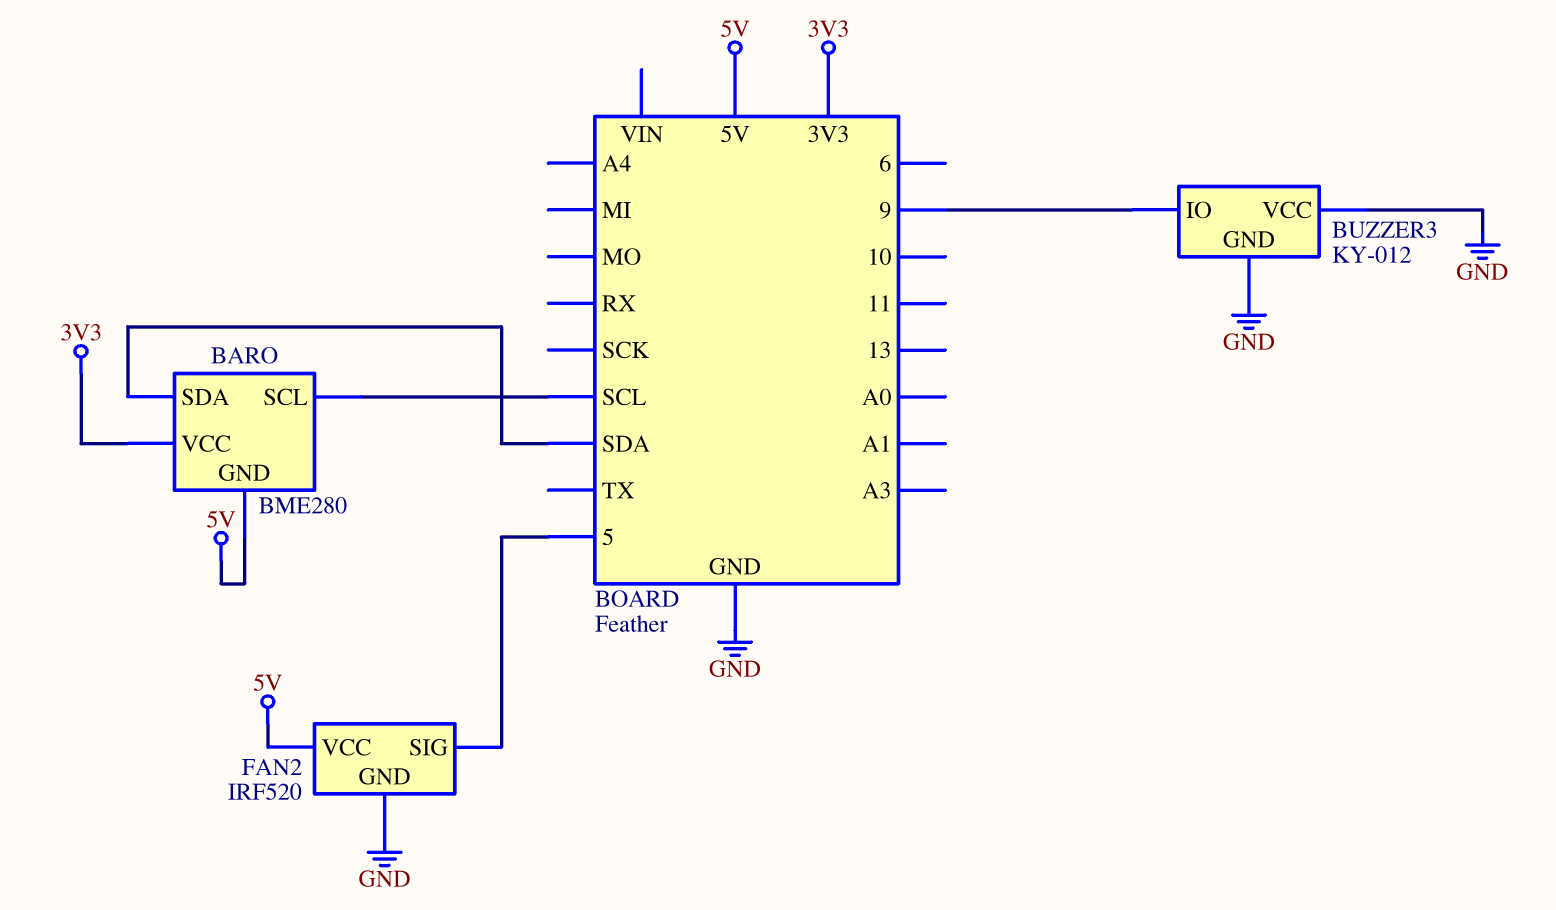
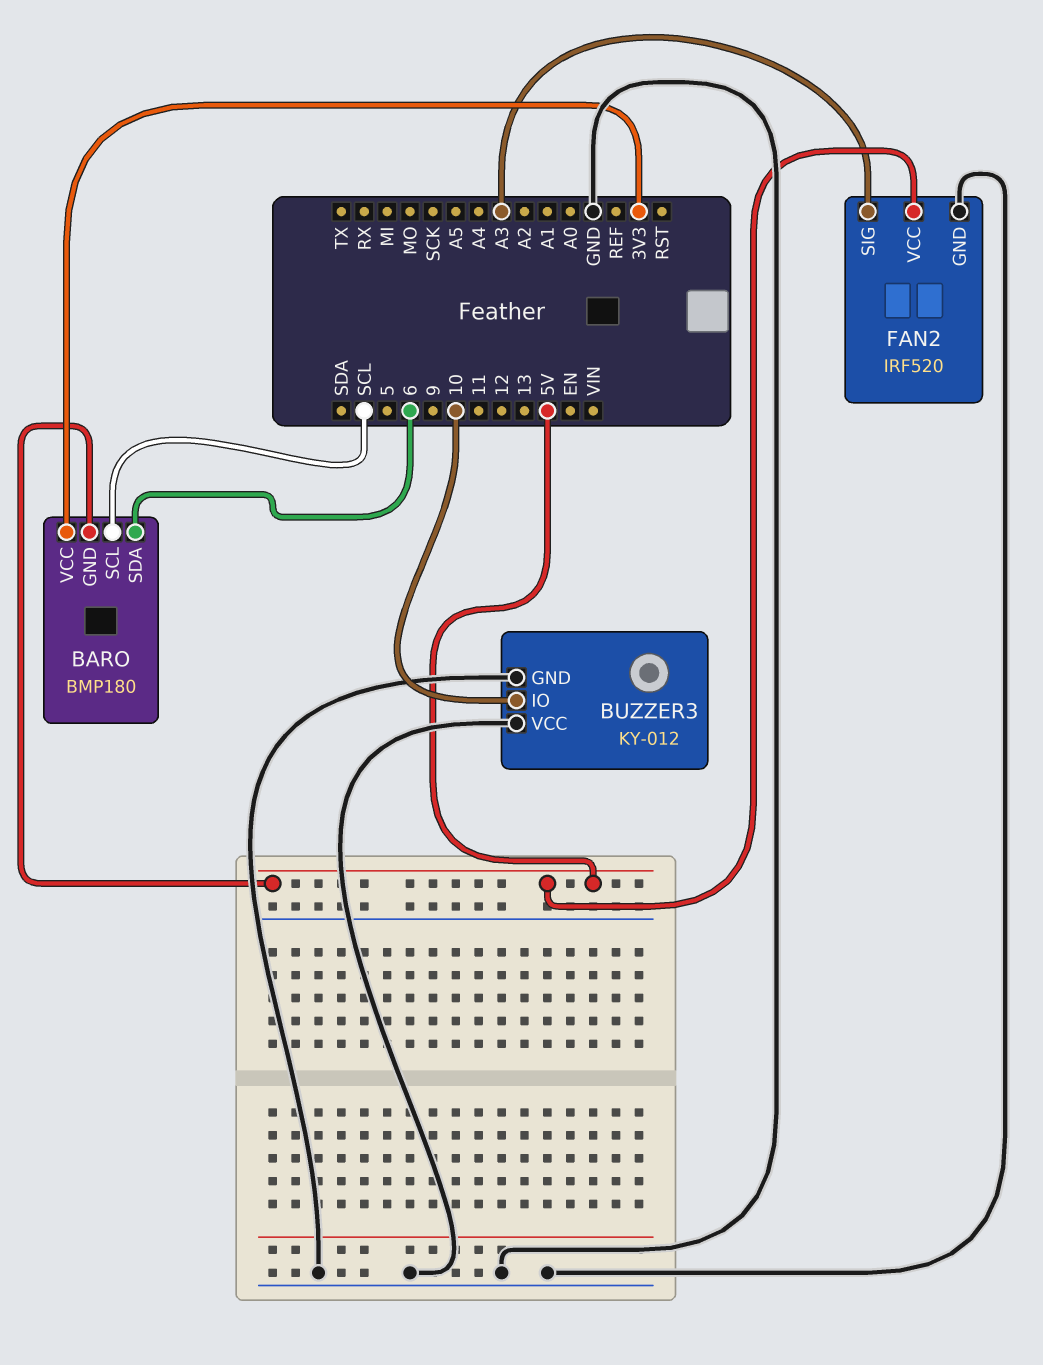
BARO: BME280 -> BMP180
BARO pin SDA: SDA -> 6
BUZZER3 pin IO: 9 -> 10
FAN2 pin SIG: 5 -> A3

